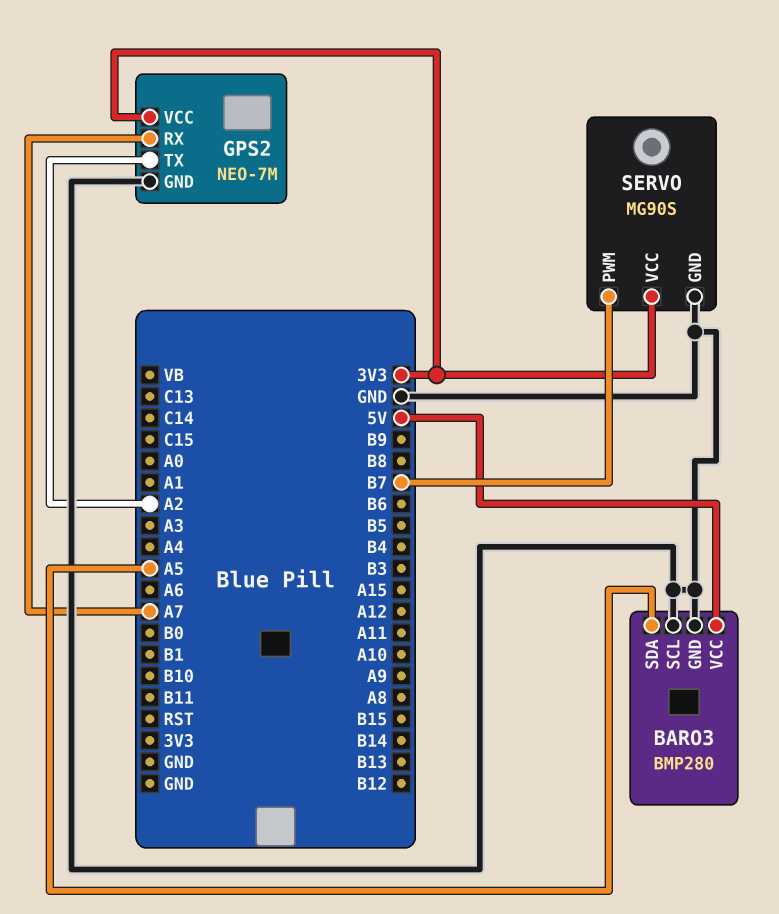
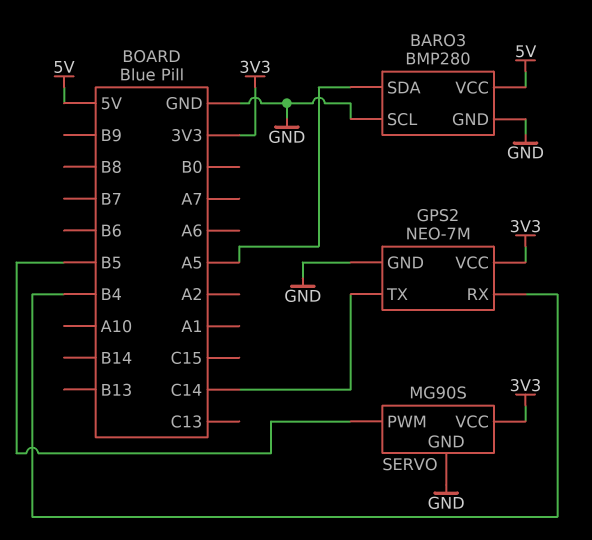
GPS2 pin RX: A7 -> B4
GPS2 pin TX: A2 -> C14
SERVO pin PWM: B7 -> B5

